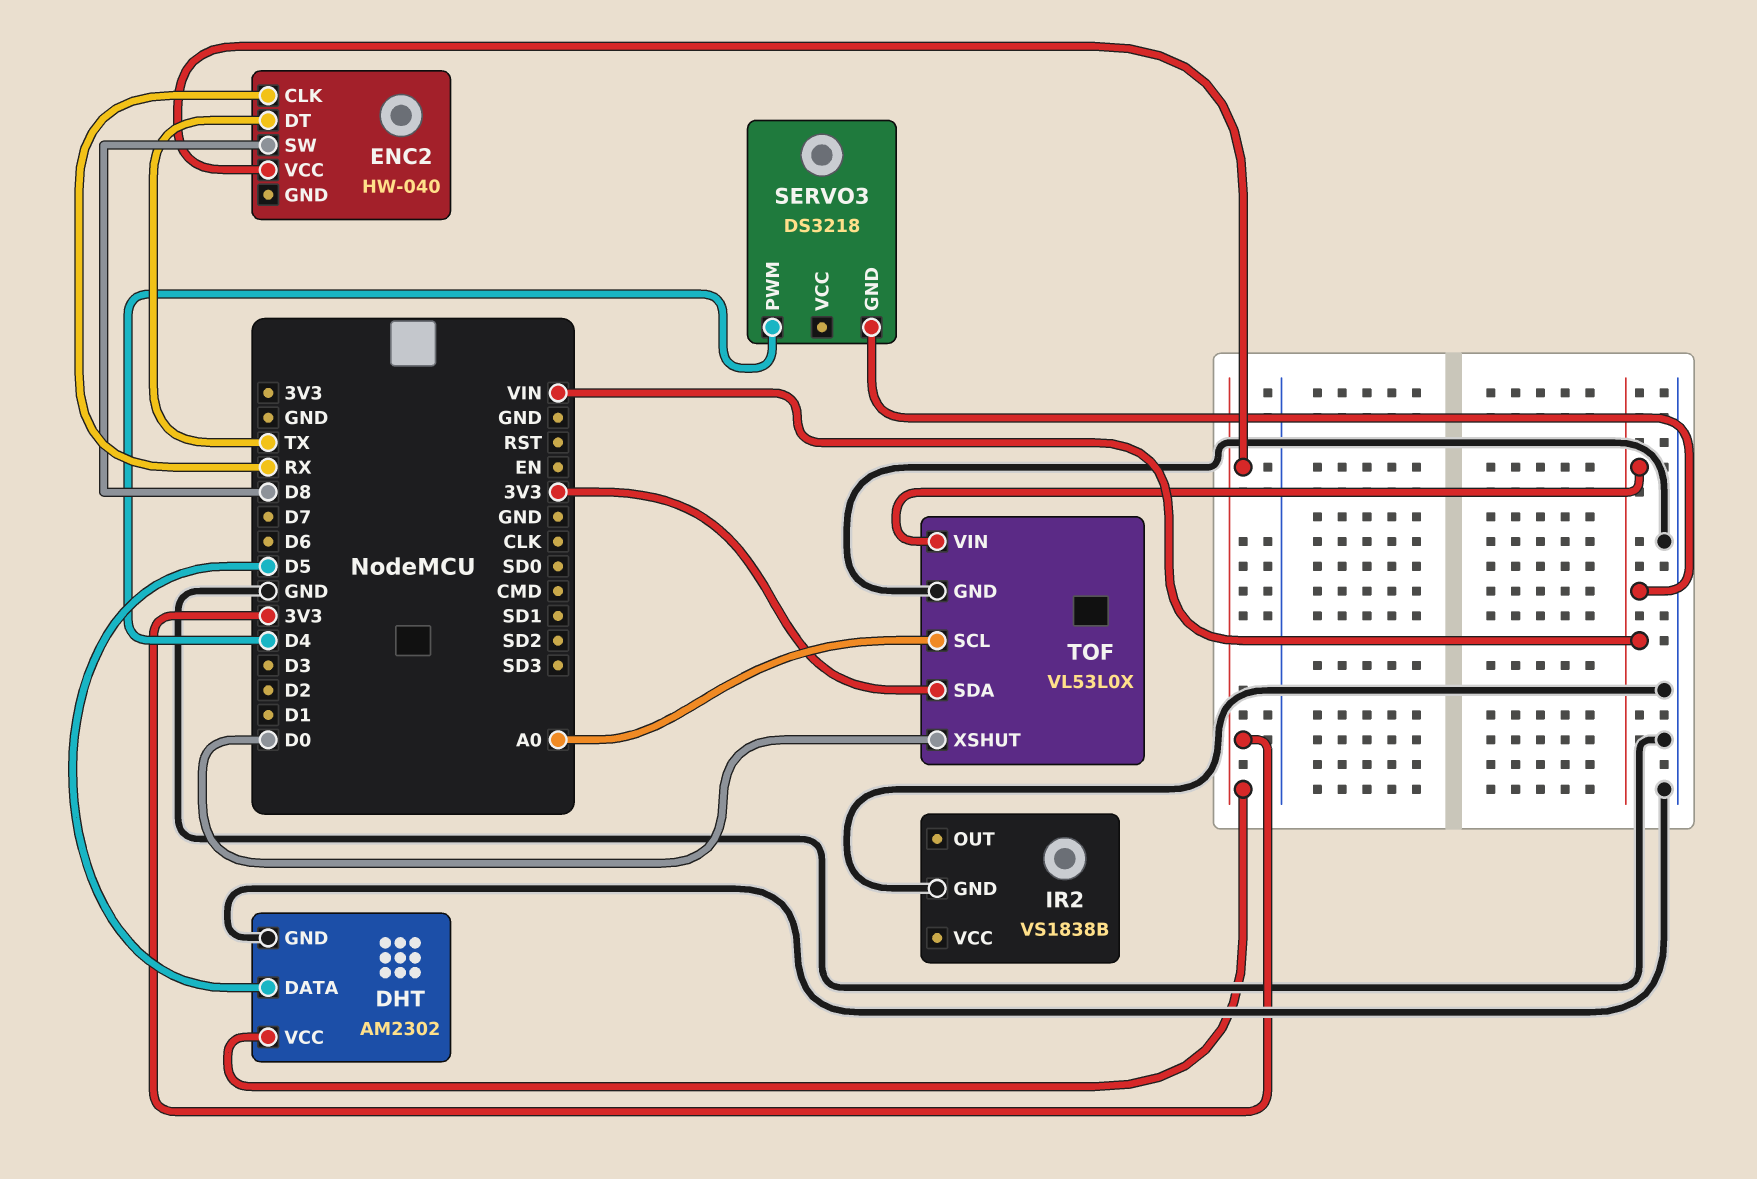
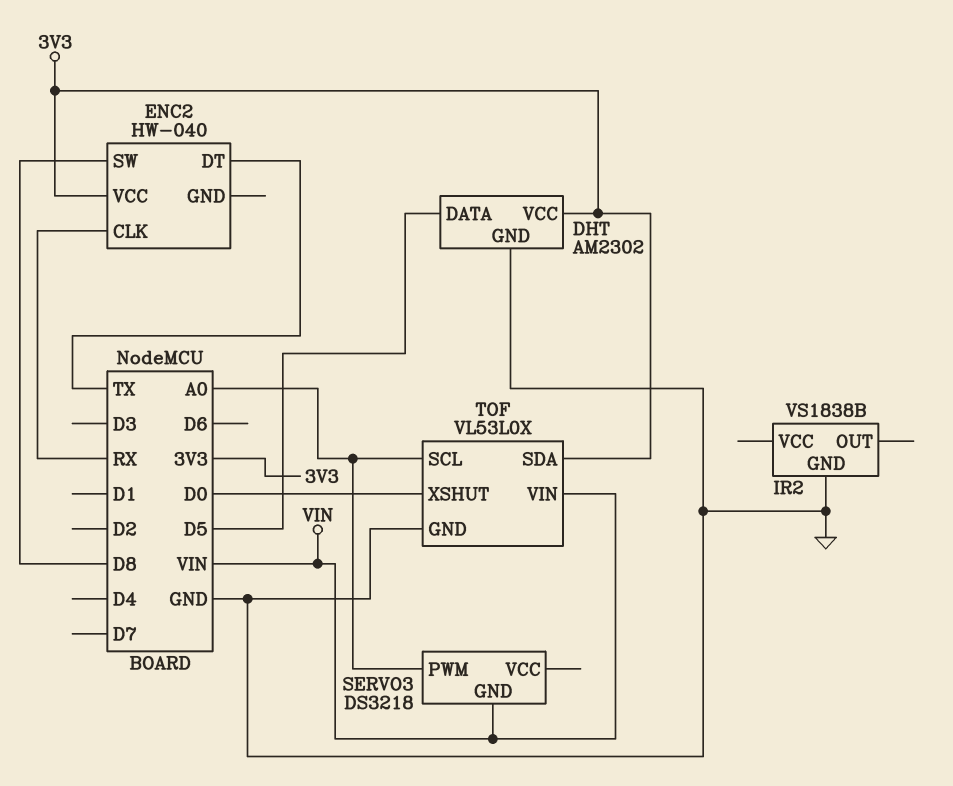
SERVO3 pin PWM: D4 -> A0

